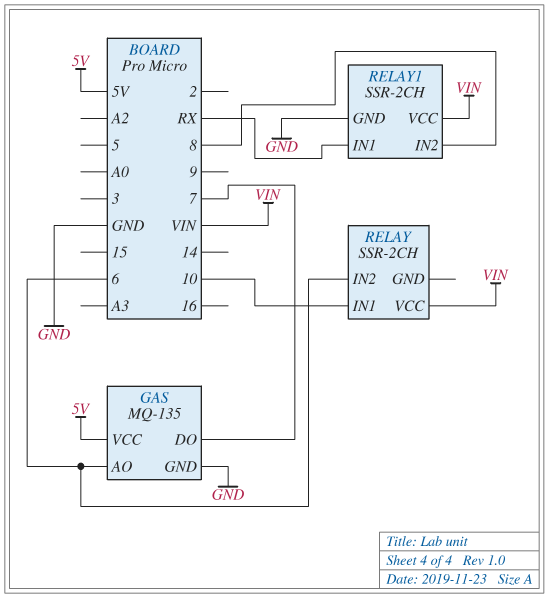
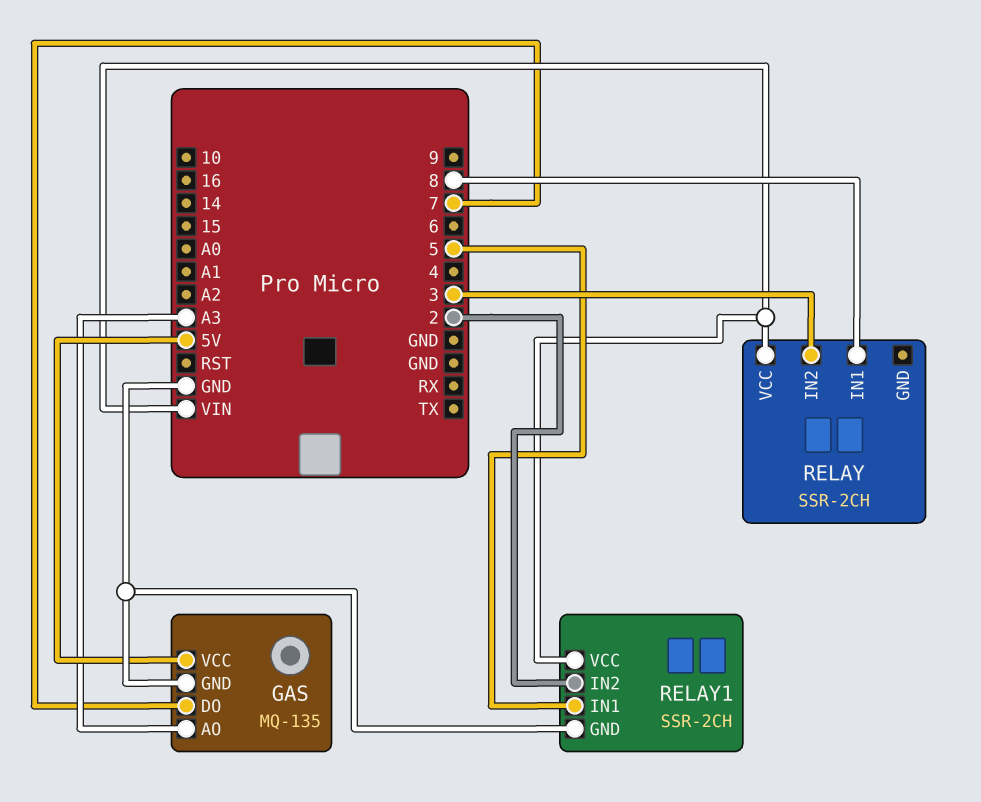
GAS pin AO: 6 -> A3
RELAY pin IN1: 10 -> 8
RELAY pin IN2: 6 -> 3
RELAY1 pin IN1: RX -> 5
RELAY1 pin IN2: 8 -> 2

